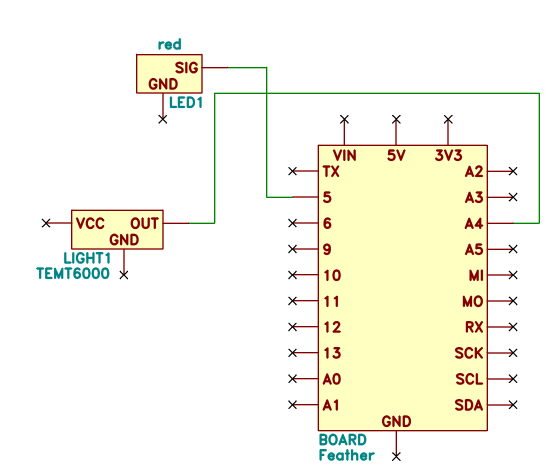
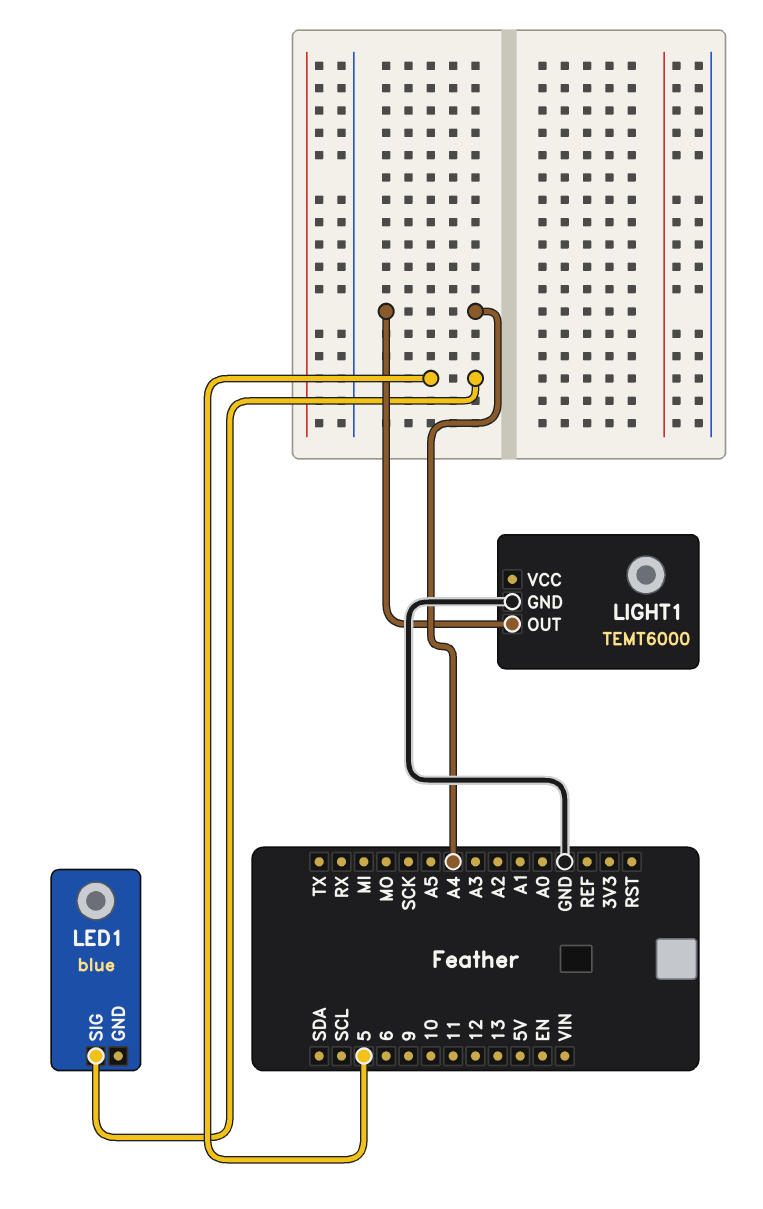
LED1: red -> blue
LIGHT1 pin GND: none -> GND

